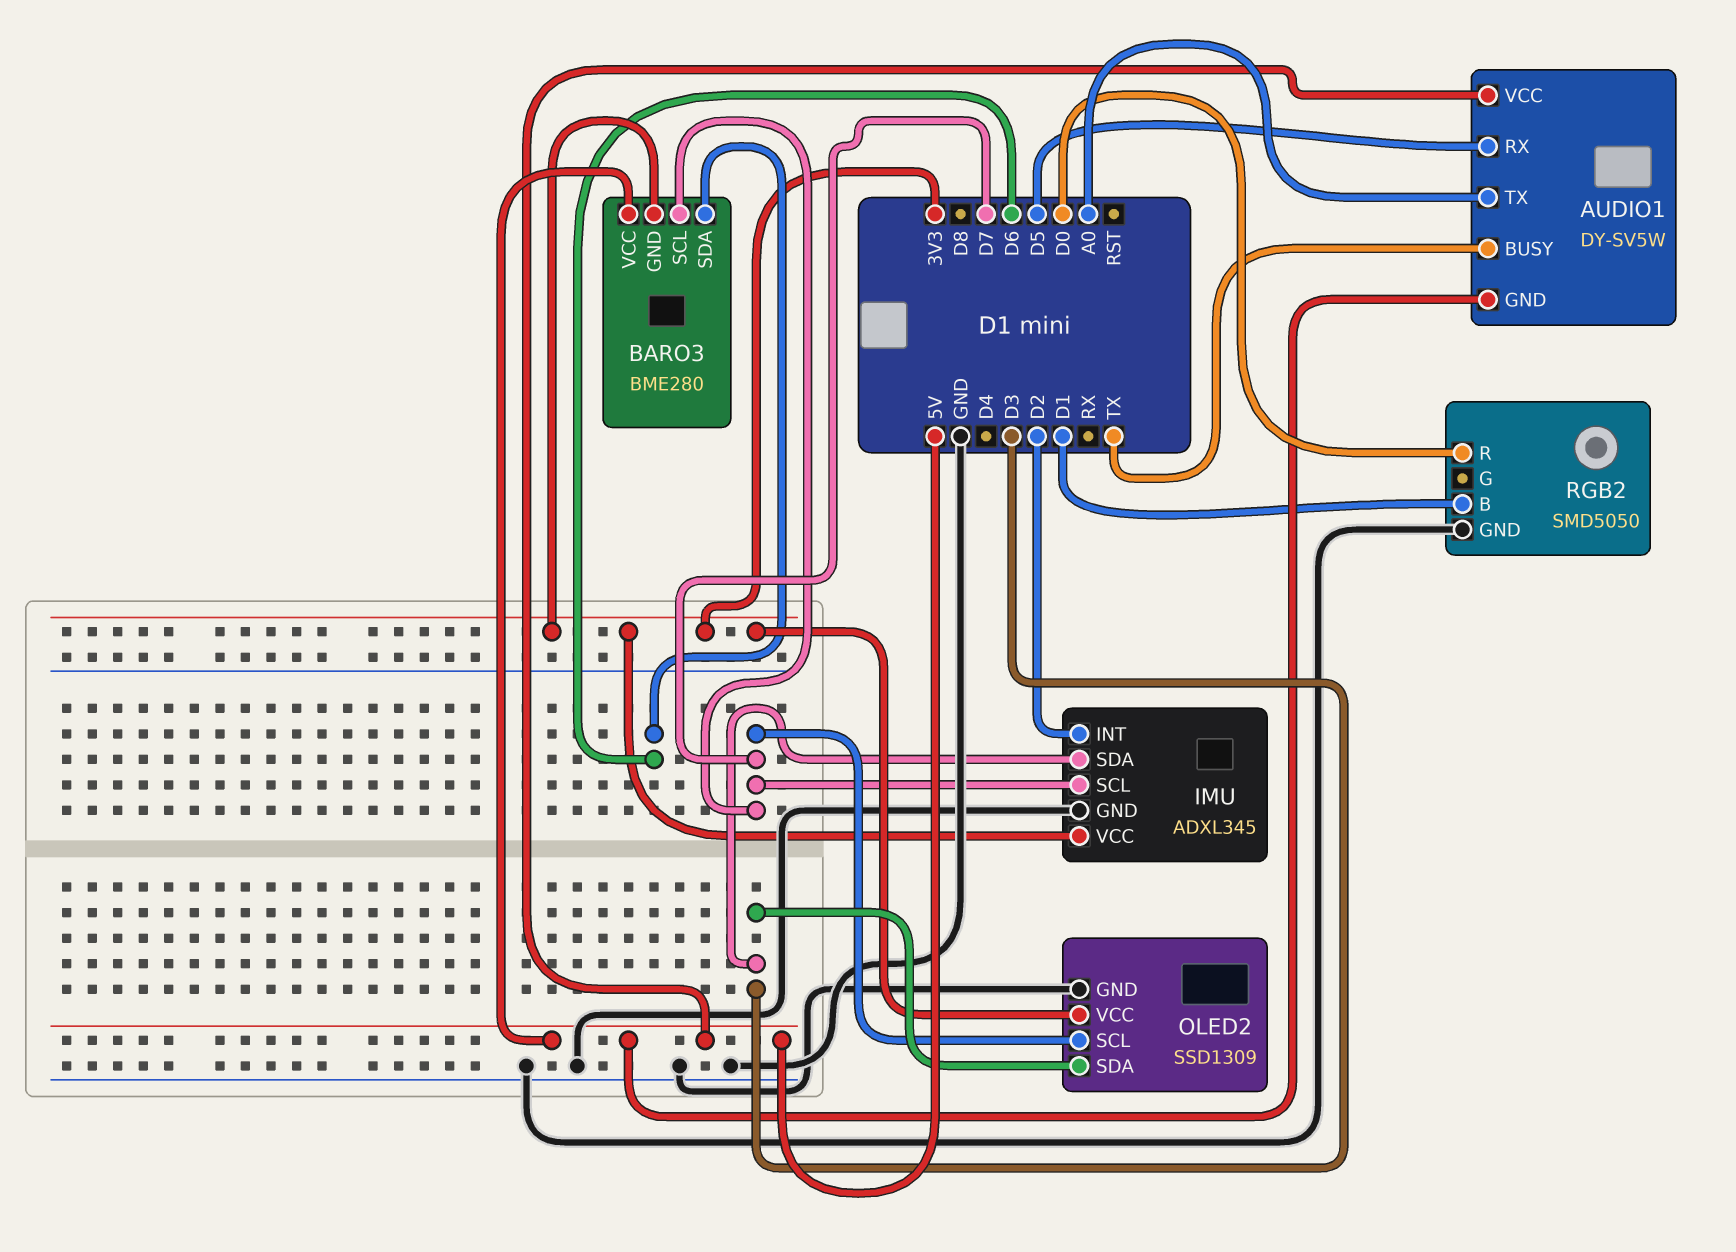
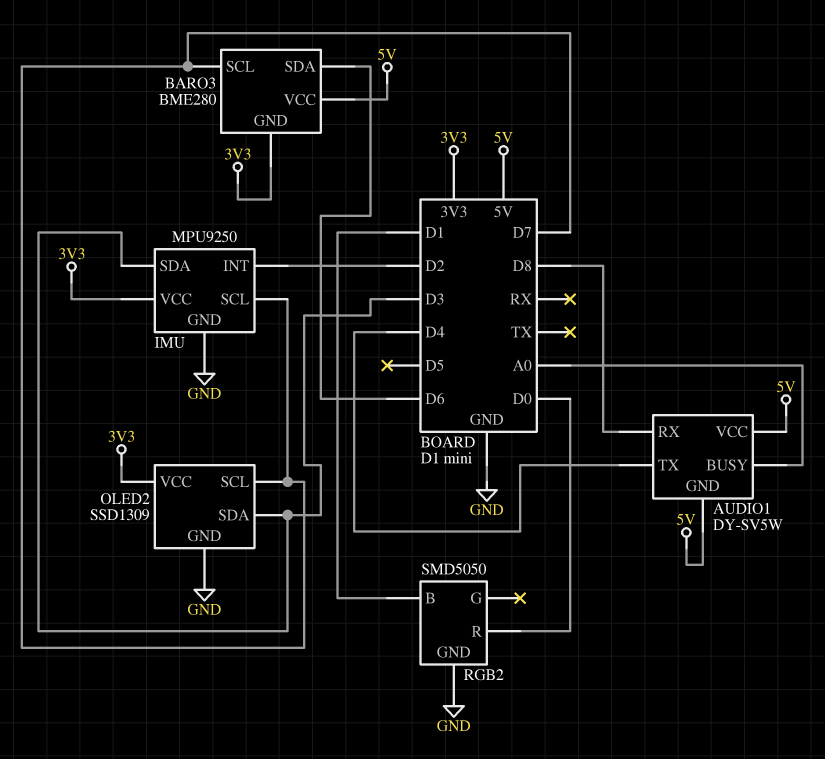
AUDIO1 pin BUSY: TX -> A0
AUDIO1 pin RX: D5 -> D8
AUDIO1 pin TX: A0 -> D4
IMU: ADXL345 -> MPU9250

